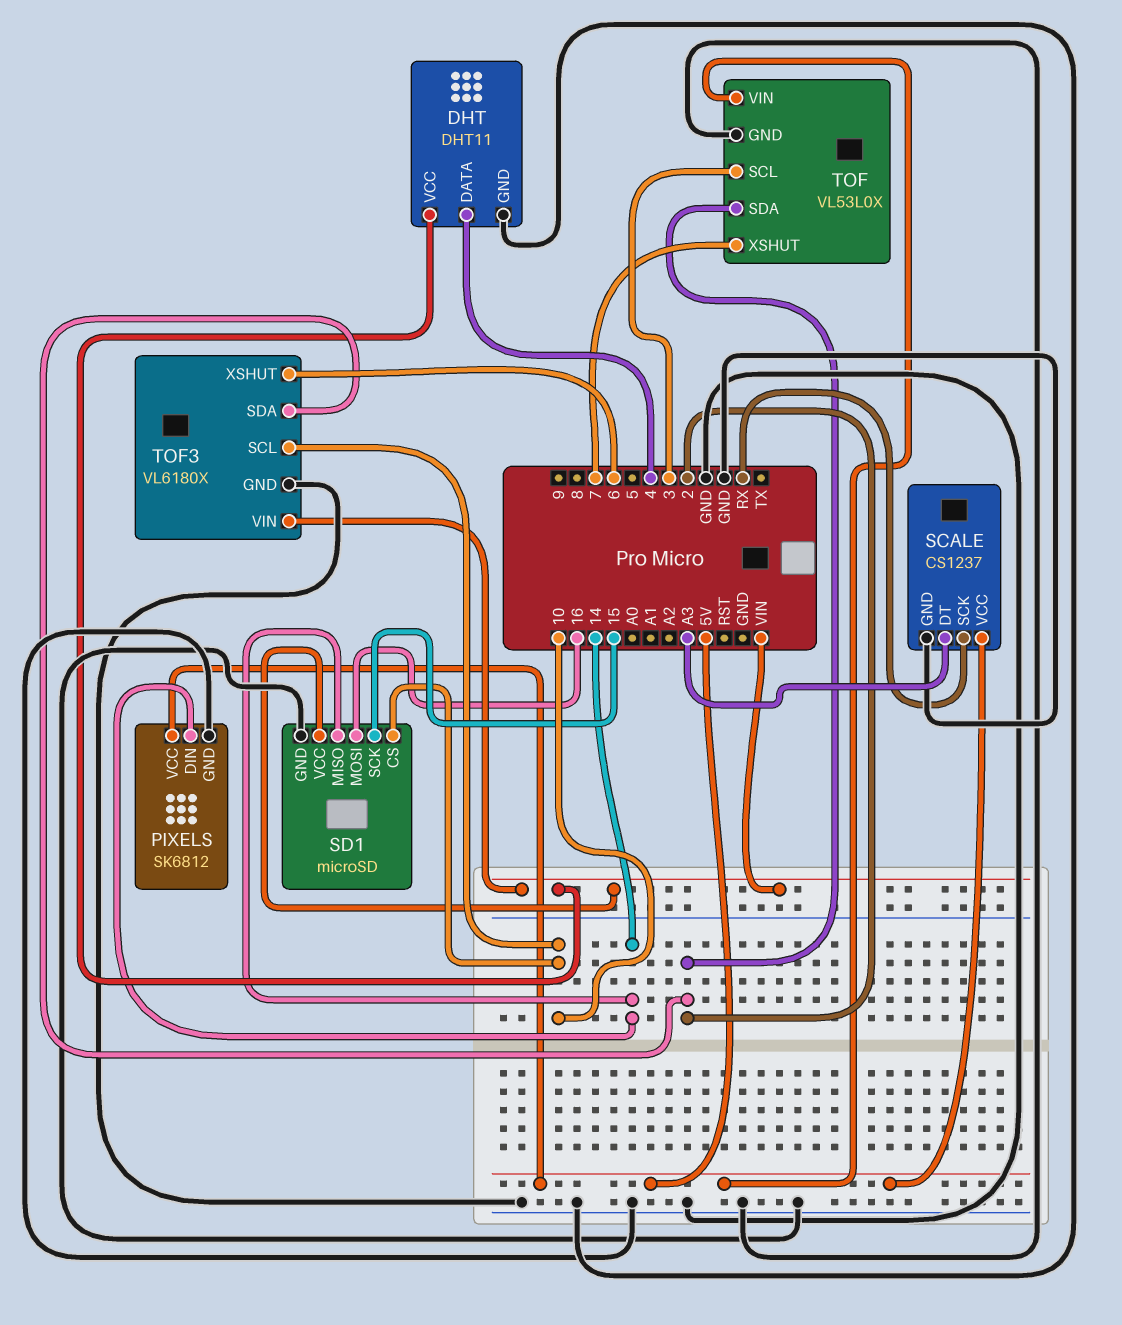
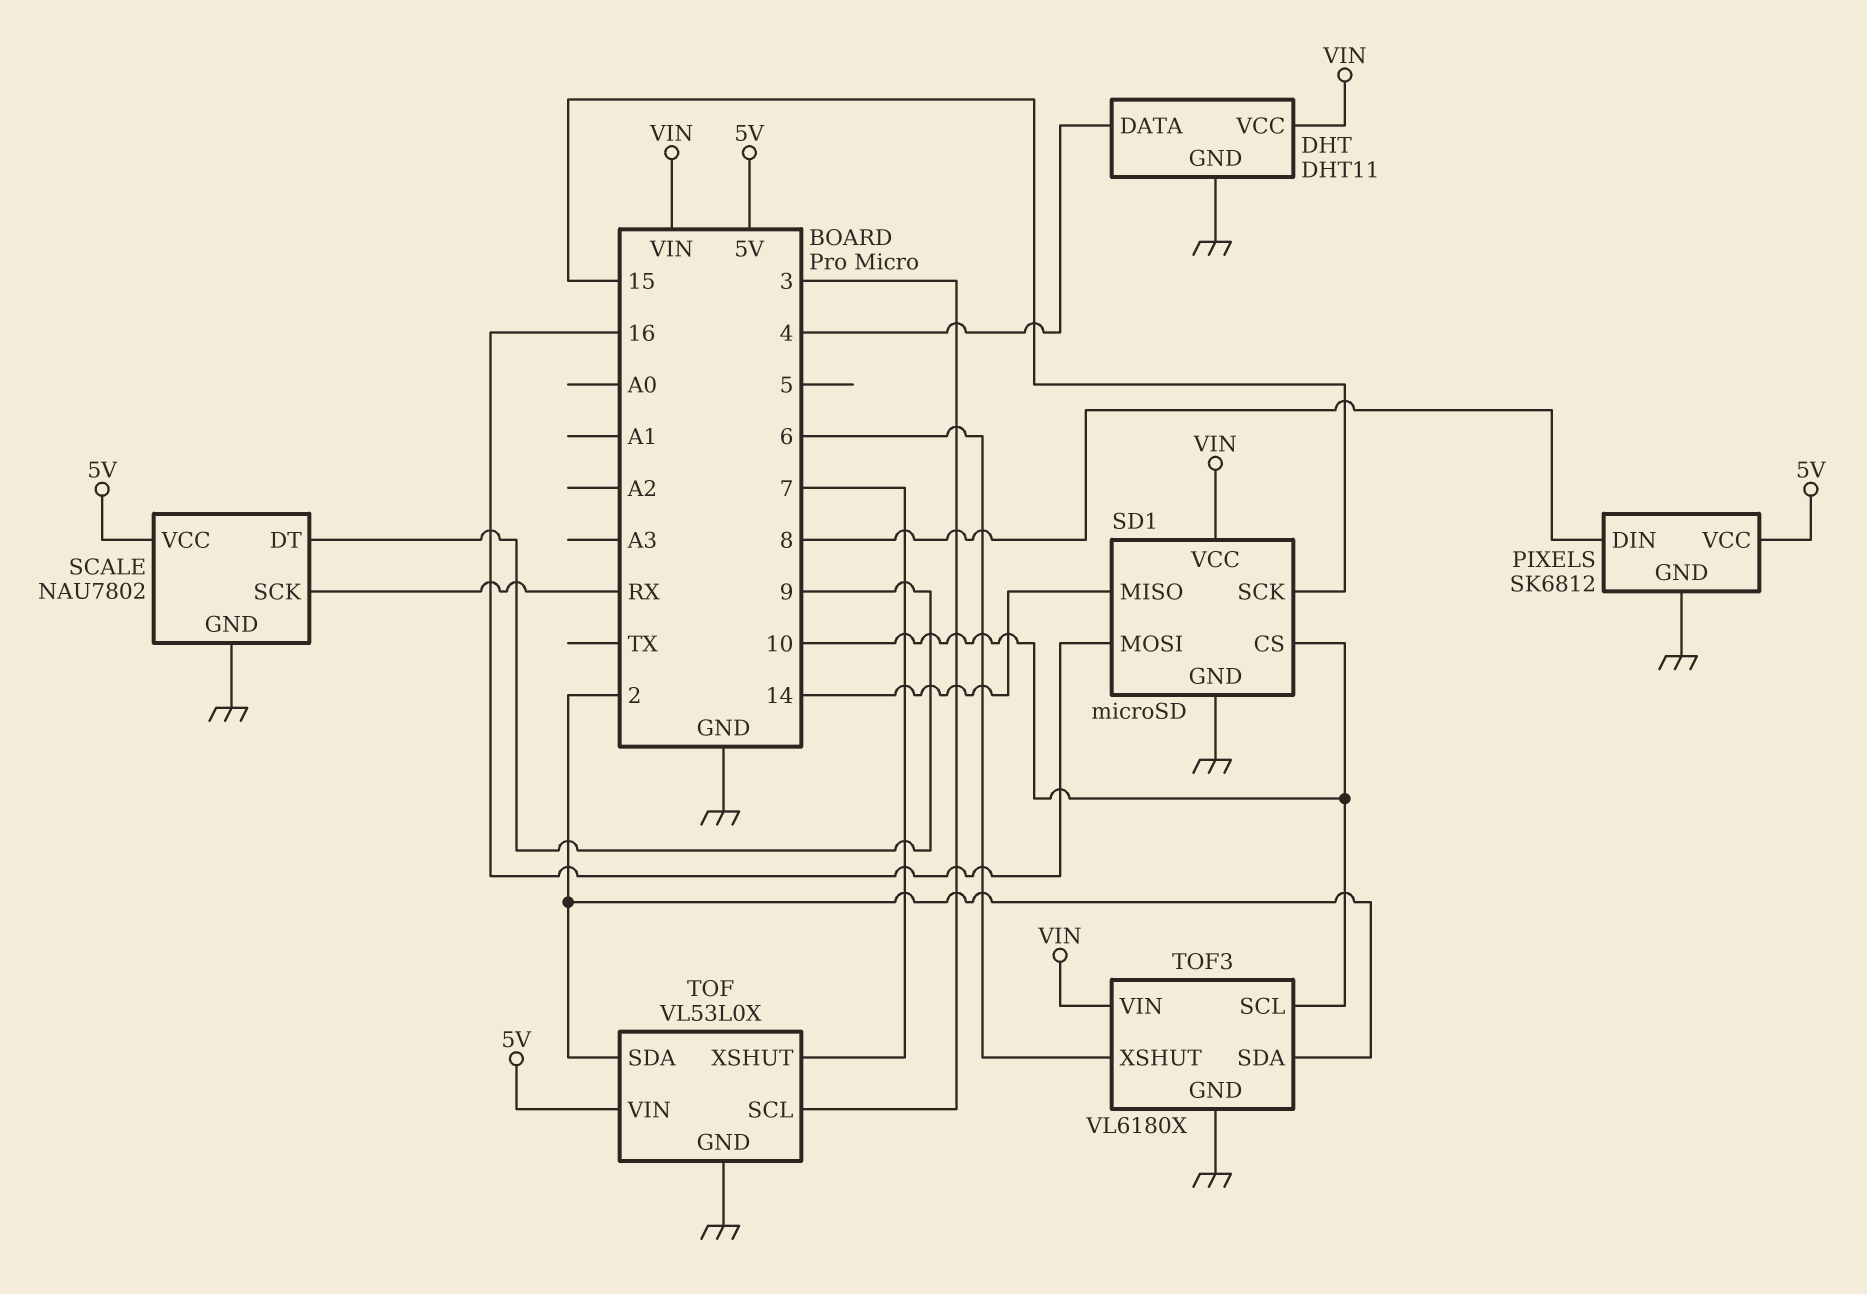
PIXELS pin DIN: 14 -> 8
SCALE: CS1237 -> NAU7802
SCALE pin DT: A3 -> 9

